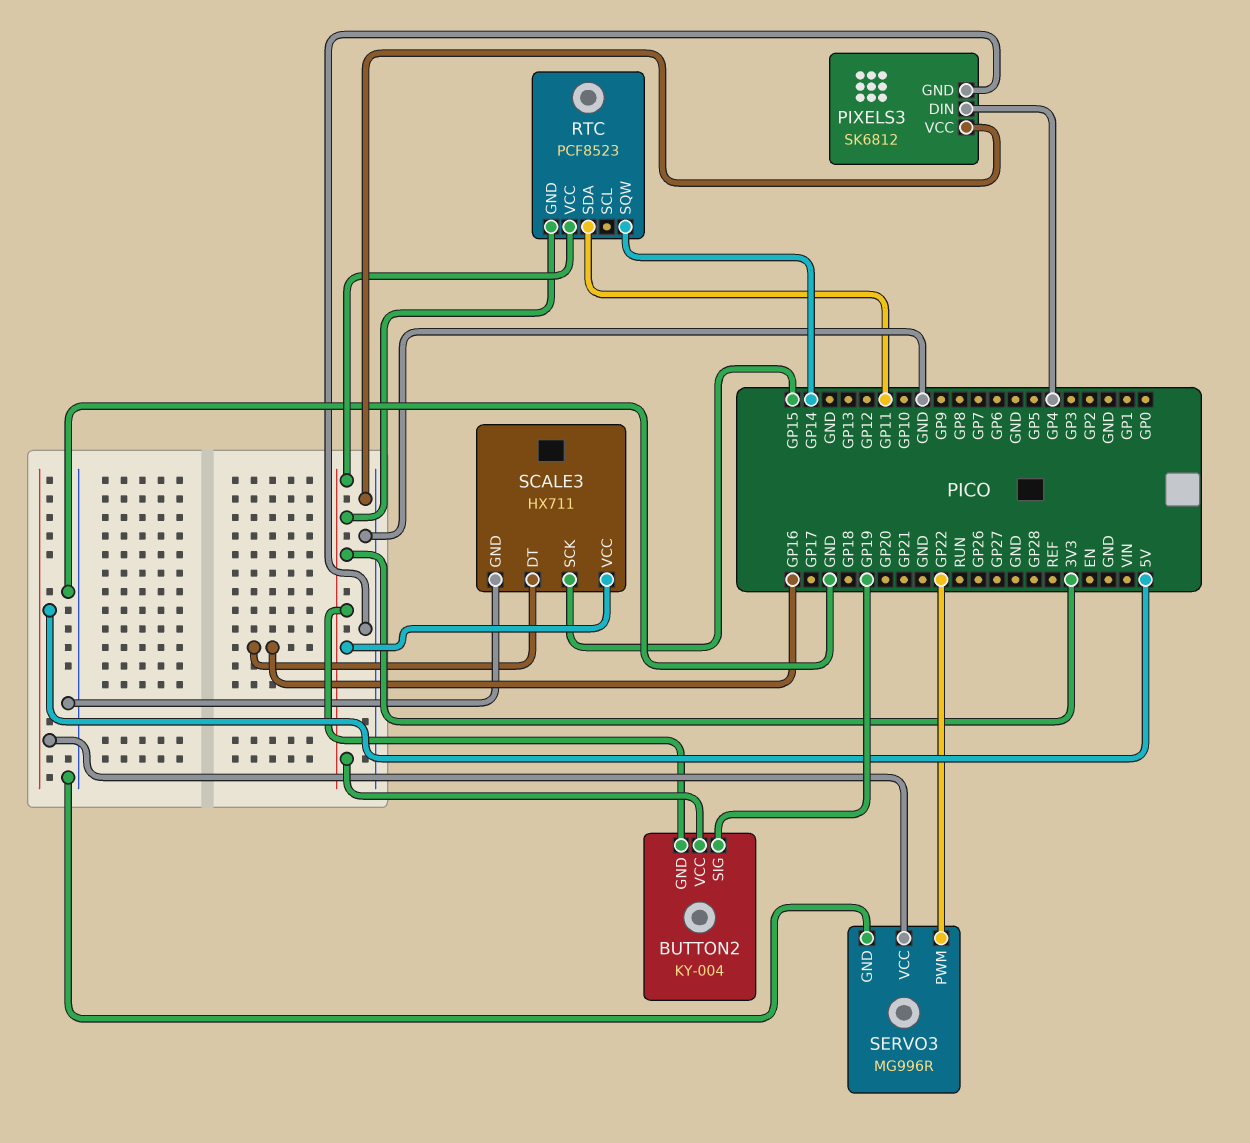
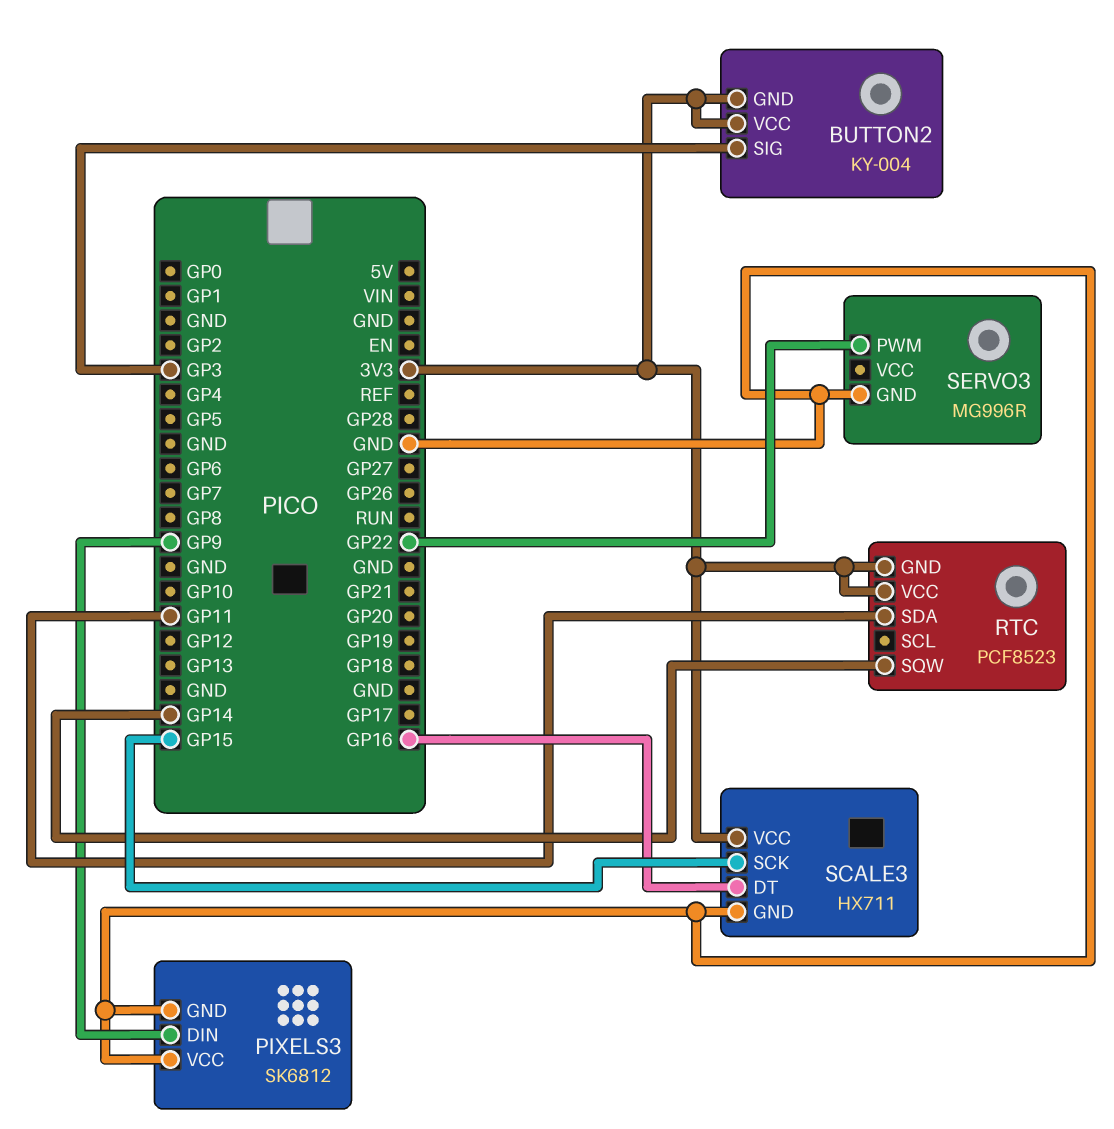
BUTTON2 pin SIG: GP19 -> GP3
PIXELS3 pin DIN: GP4 -> GP9
SERVO3 pin VCC: 5V -> none

